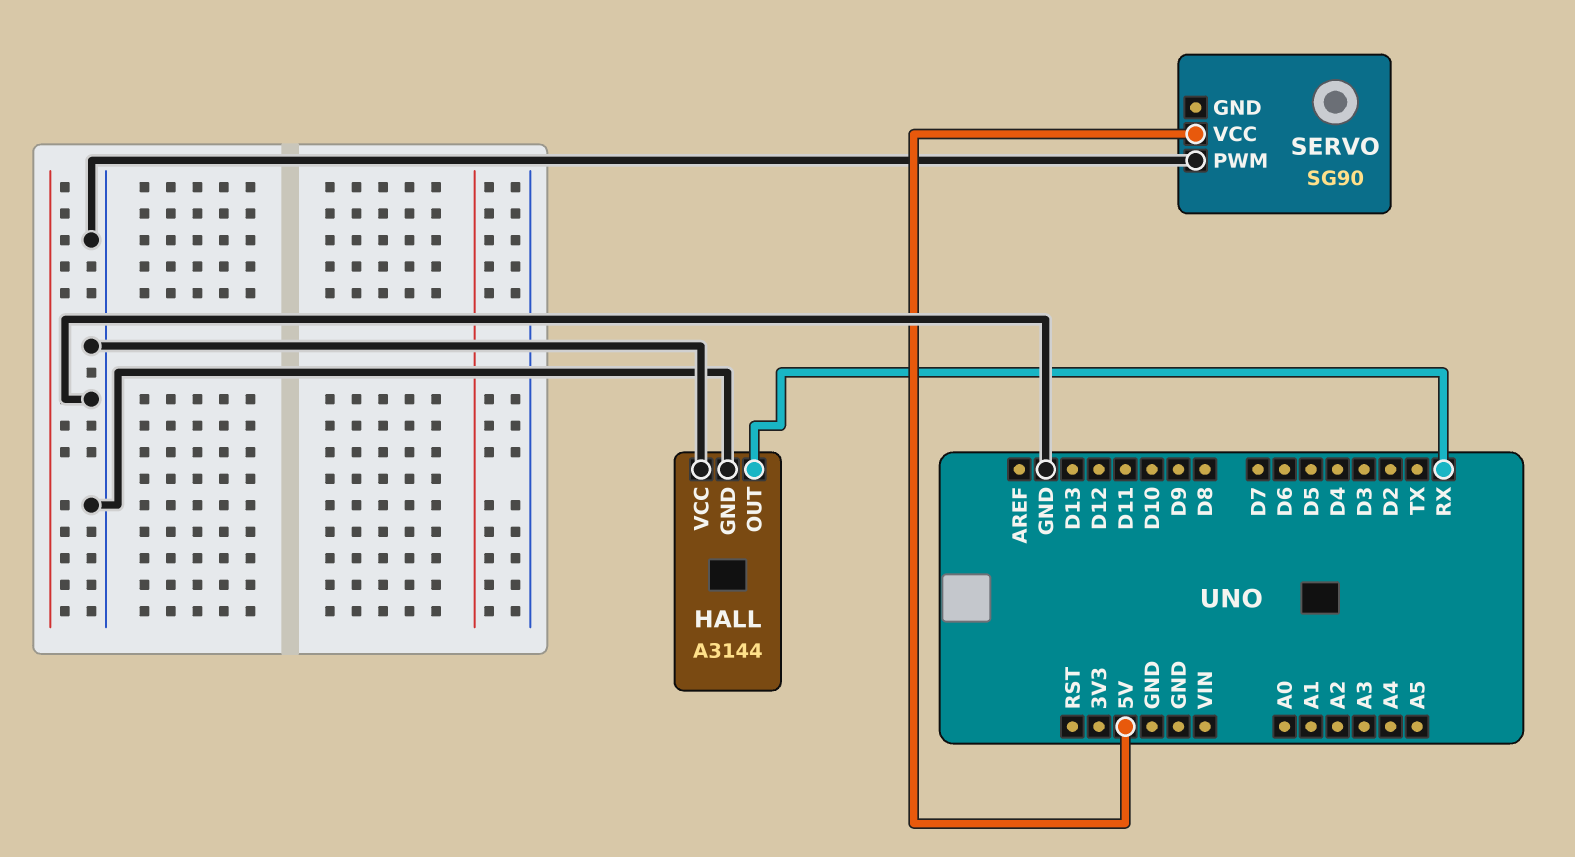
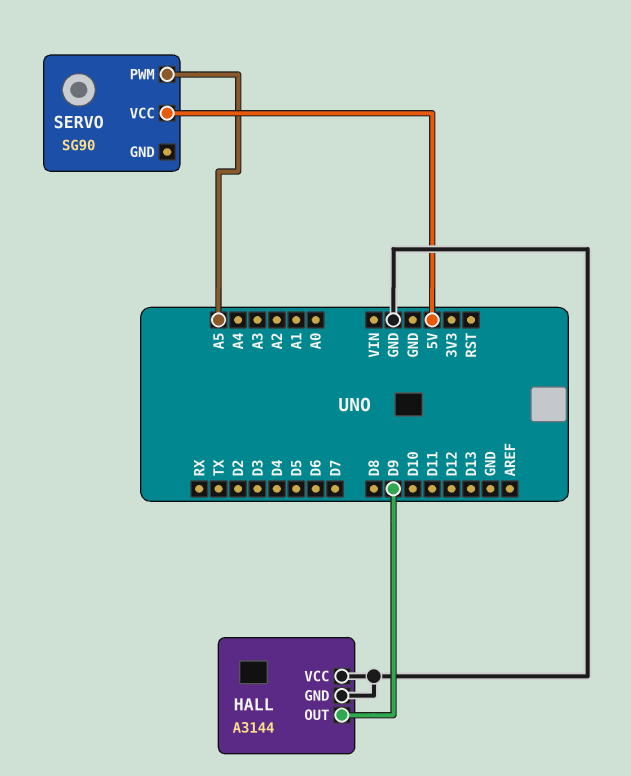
HALL pin OUT: RX -> D9
SERVO pin PWM: GND -> A5

